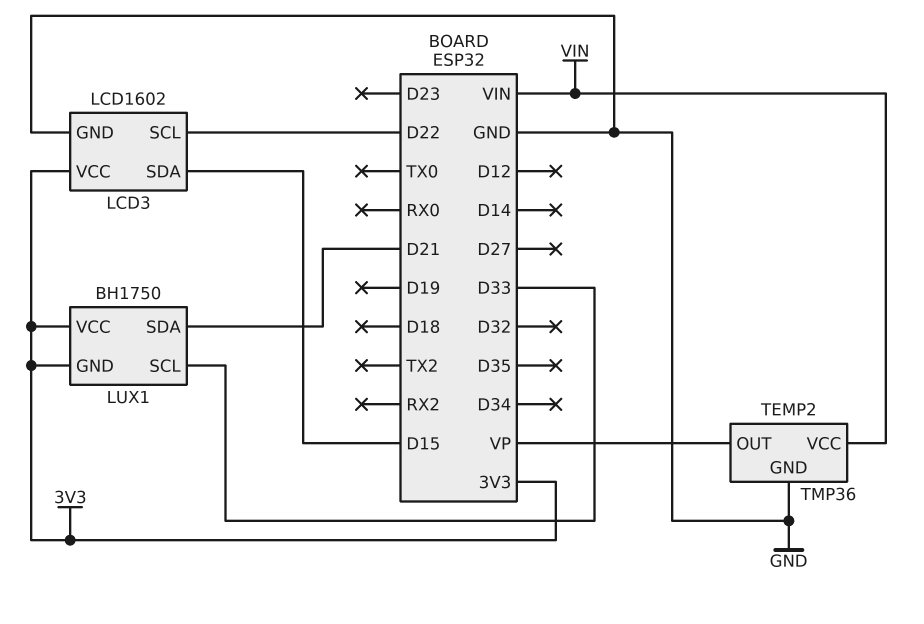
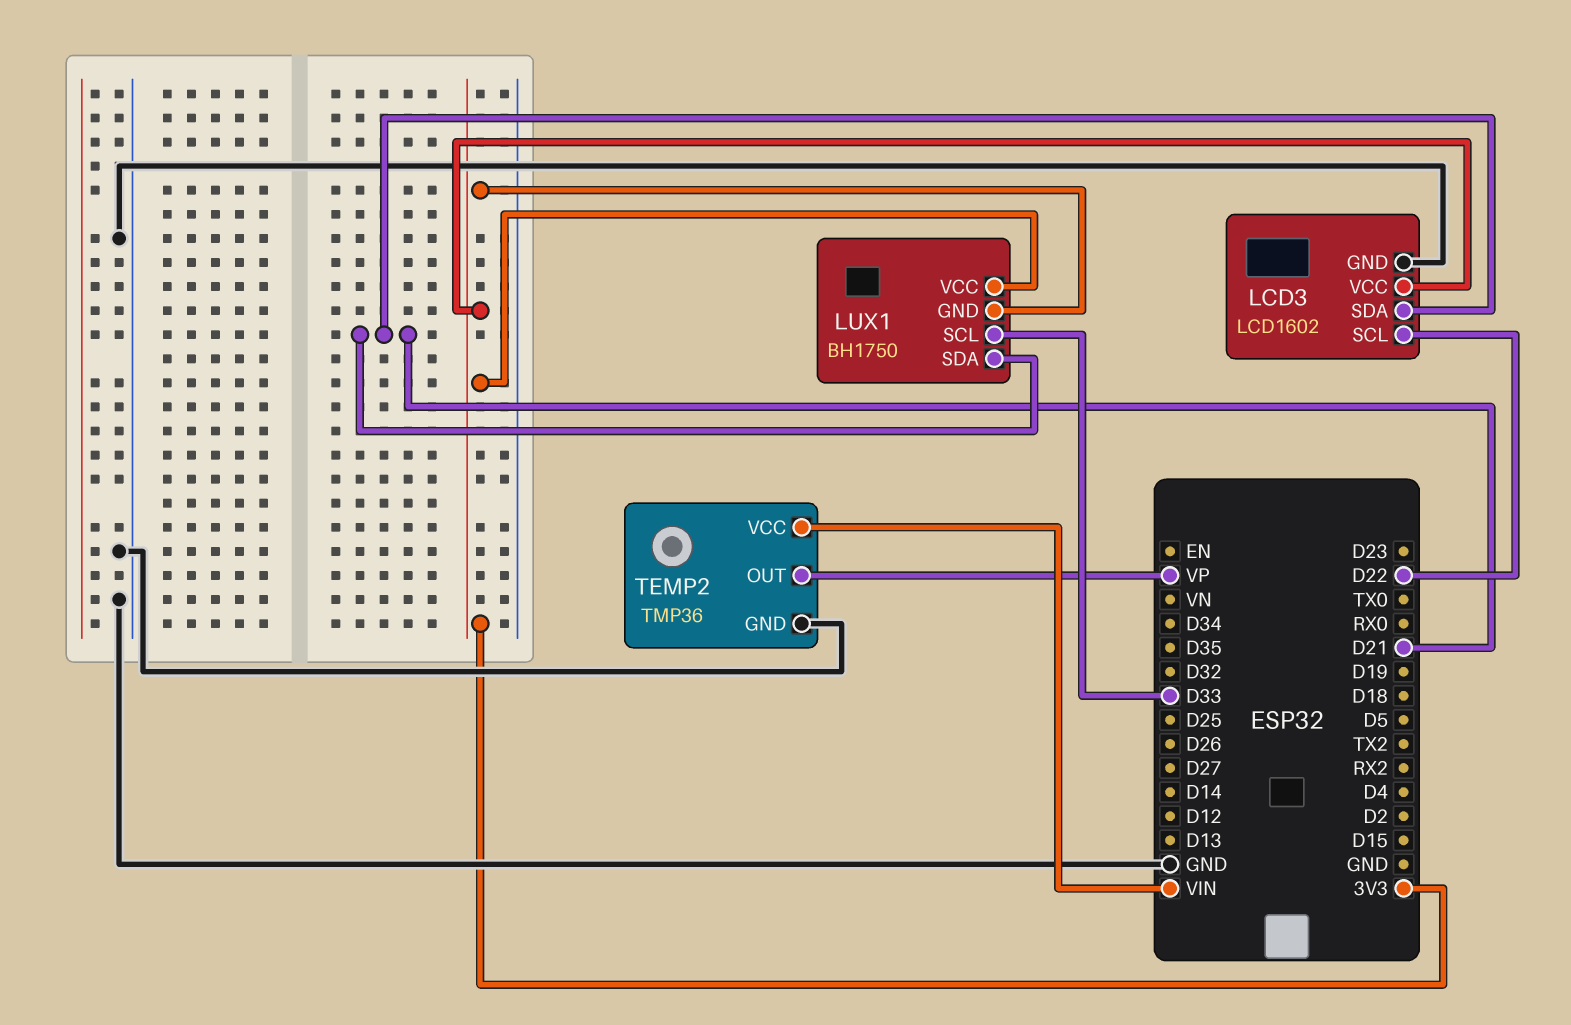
LCD3 pin SDA: D15 -> D21

